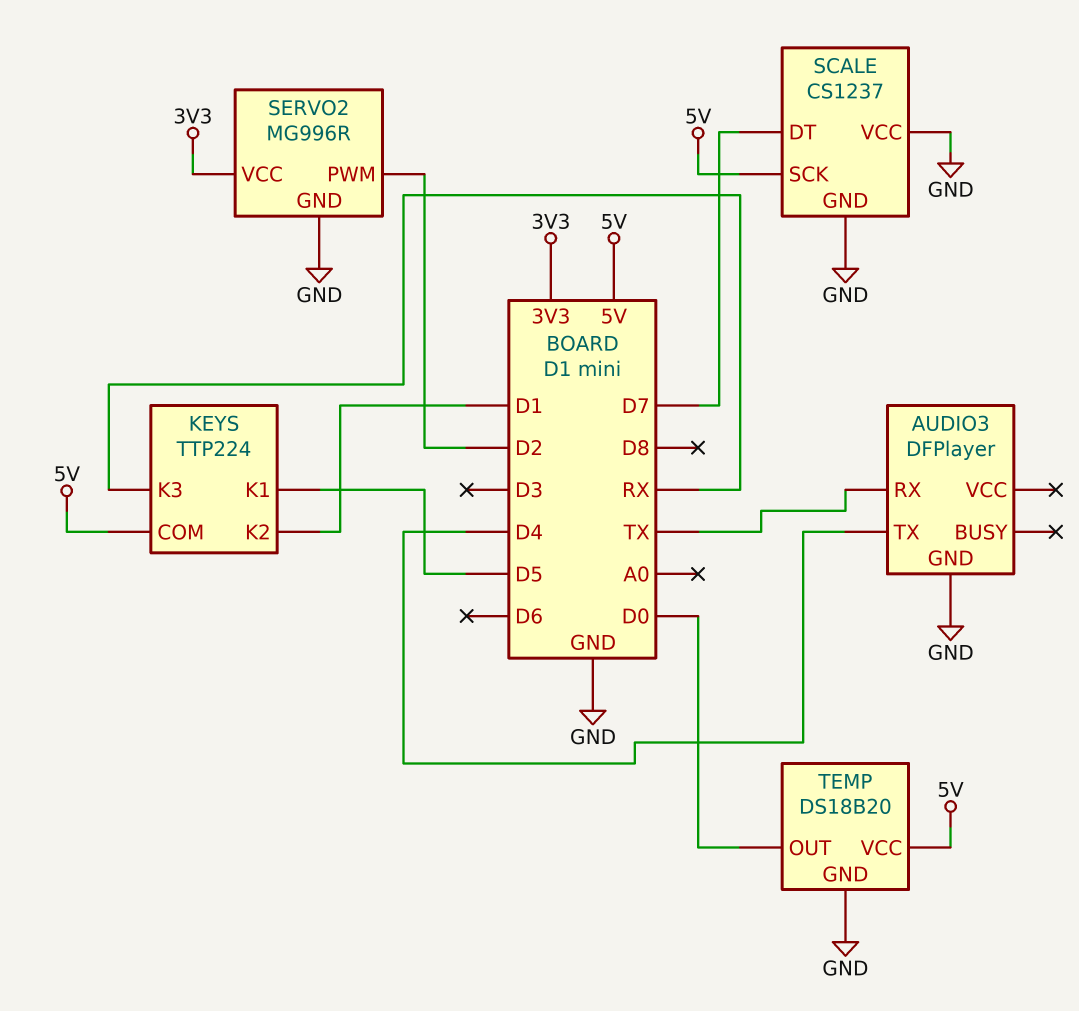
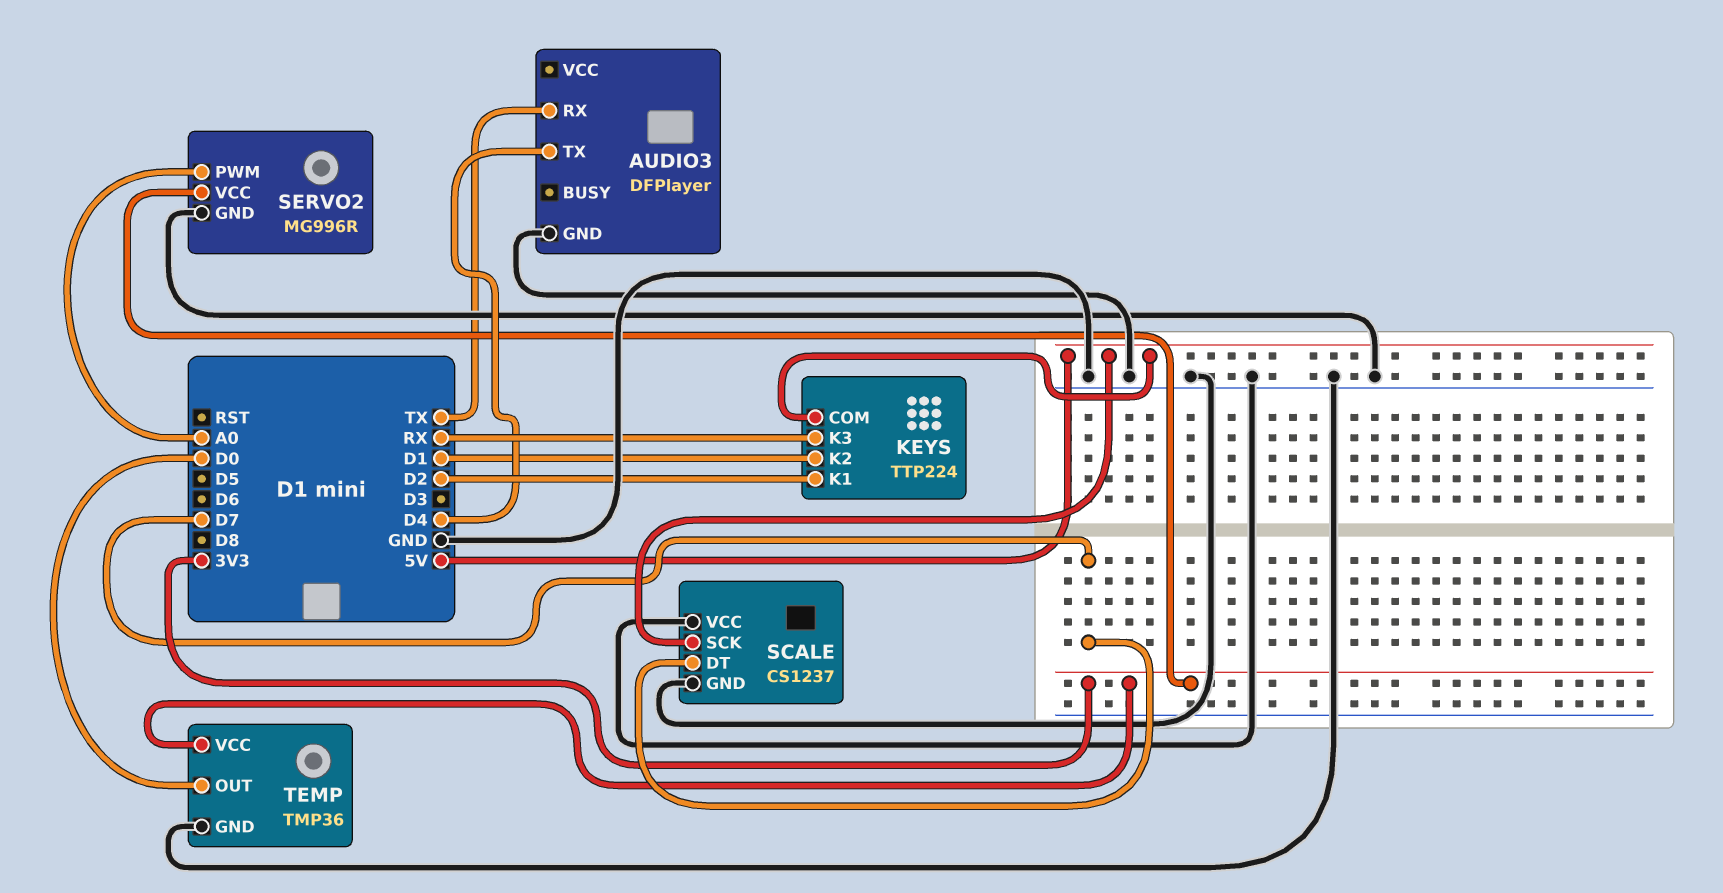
KEYS pin K1: D5 -> D2
SERVO2 pin PWM: D2 -> A0
TEMP: DS18B20 -> TMP36
TEMP pin VCC: 5V -> 3V3

